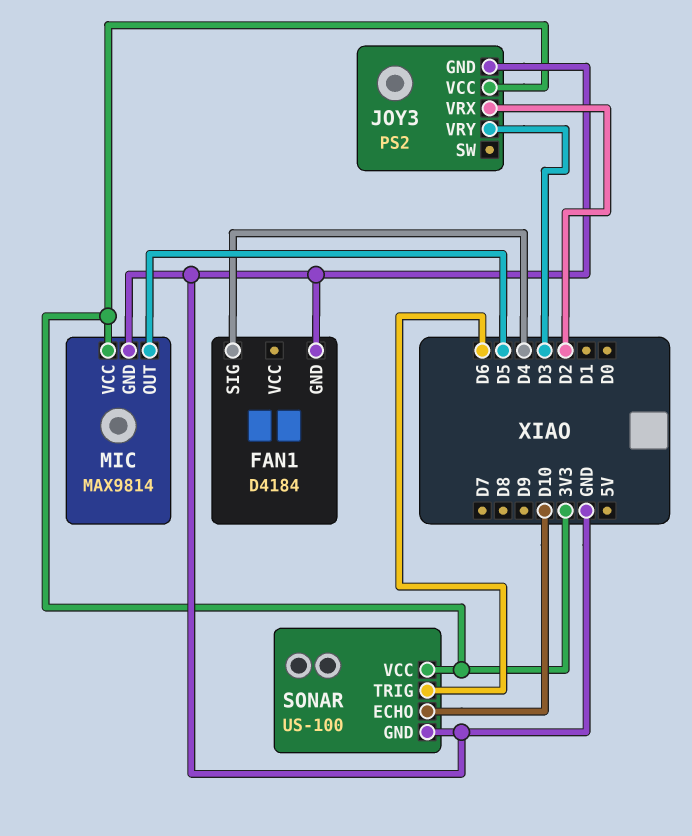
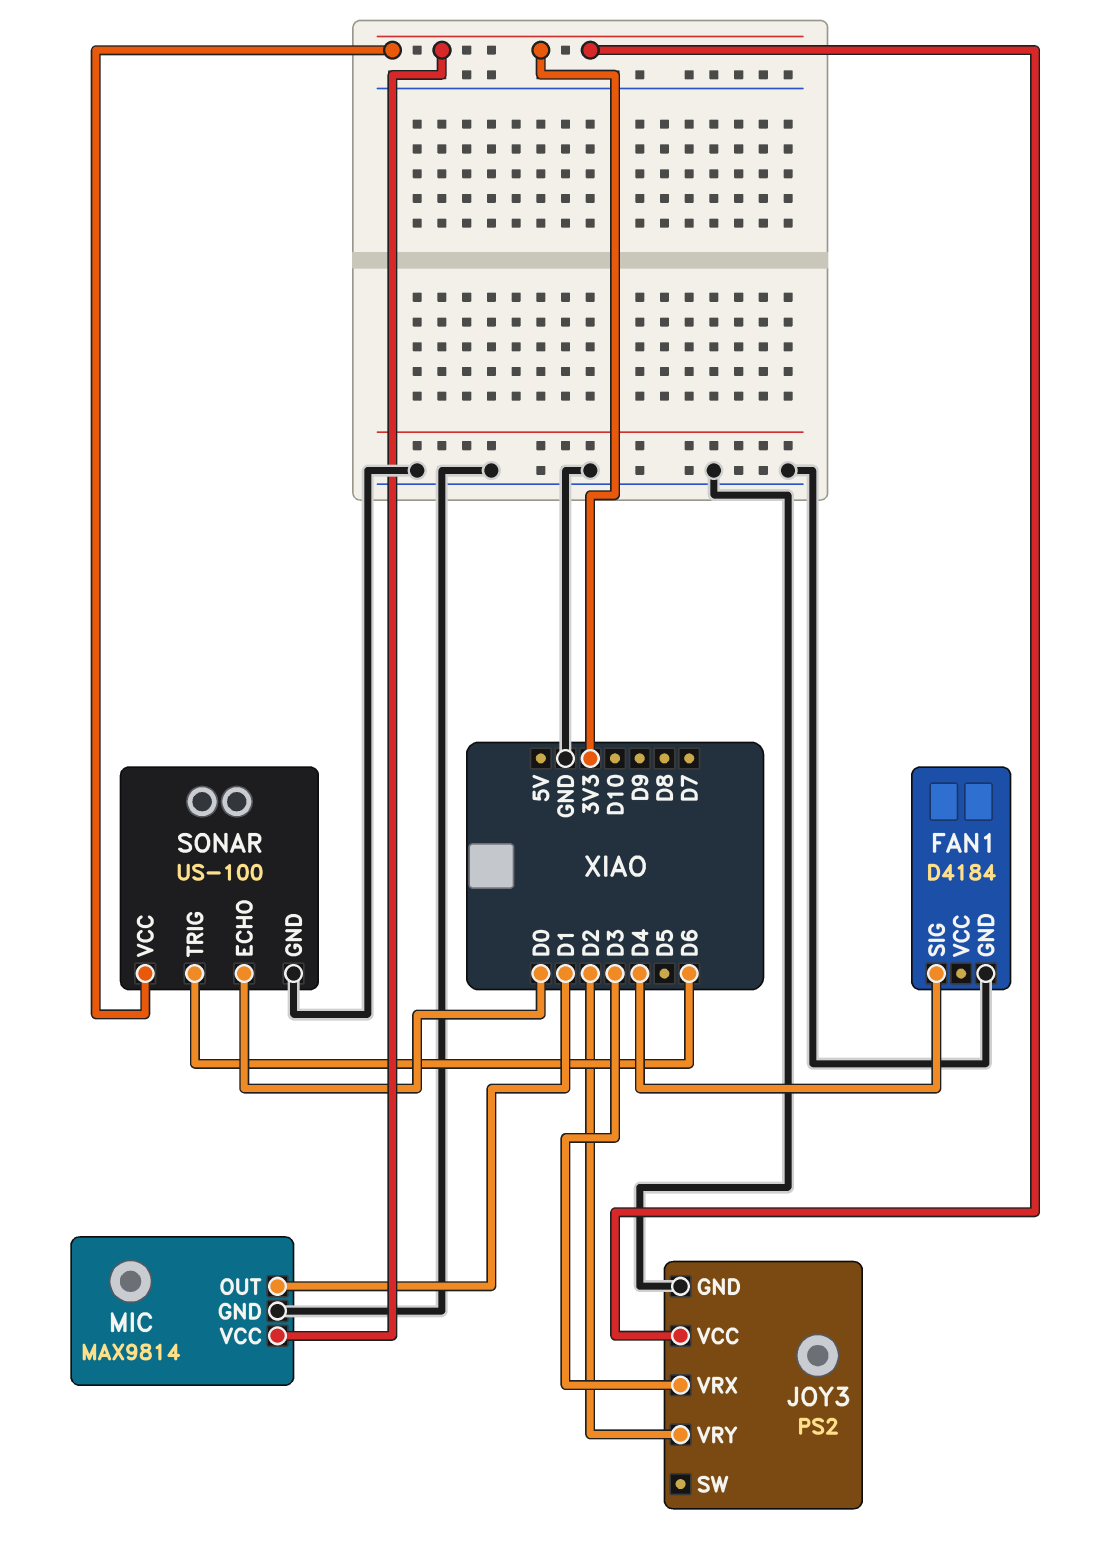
JOY3 pin VRX: D2 -> D3
JOY3 pin VRY: D3 -> D2
MIC pin OUT: D5 -> D1
SONAR pin ECHO: D10 -> D0

